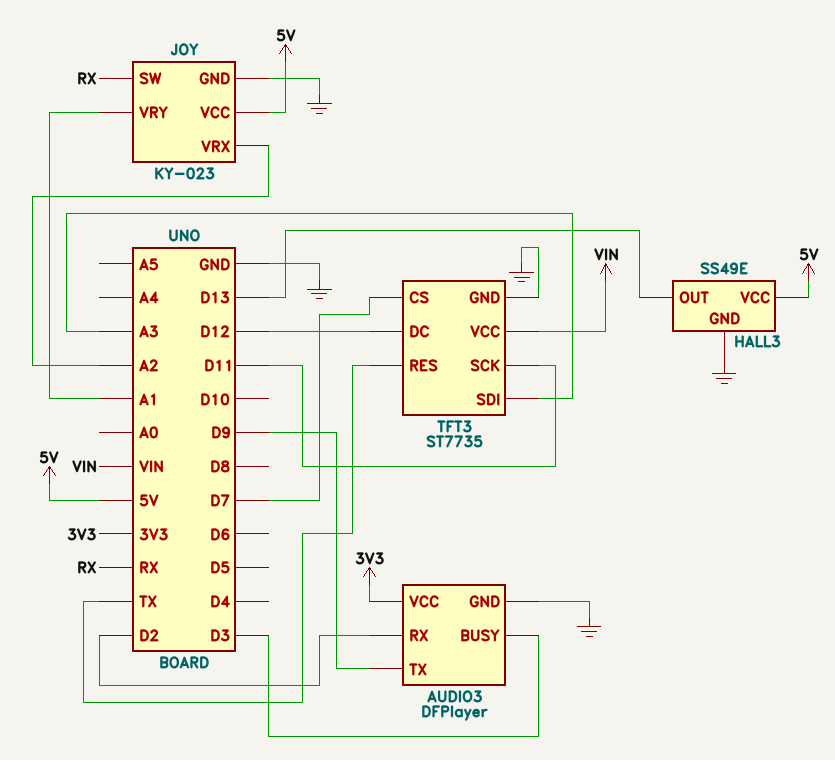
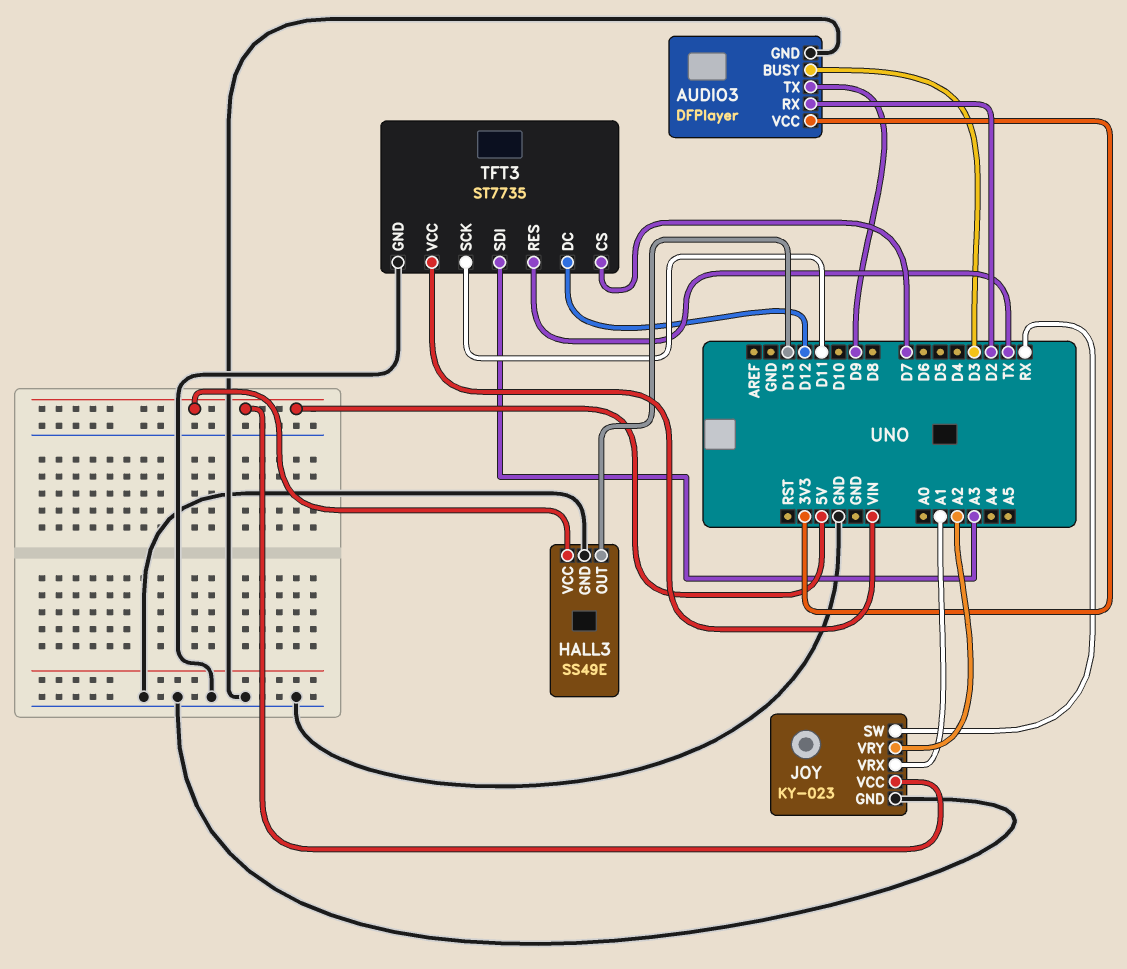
JOY pin VRX: A2 -> A1
JOY pin VRY: A1 -> A2

